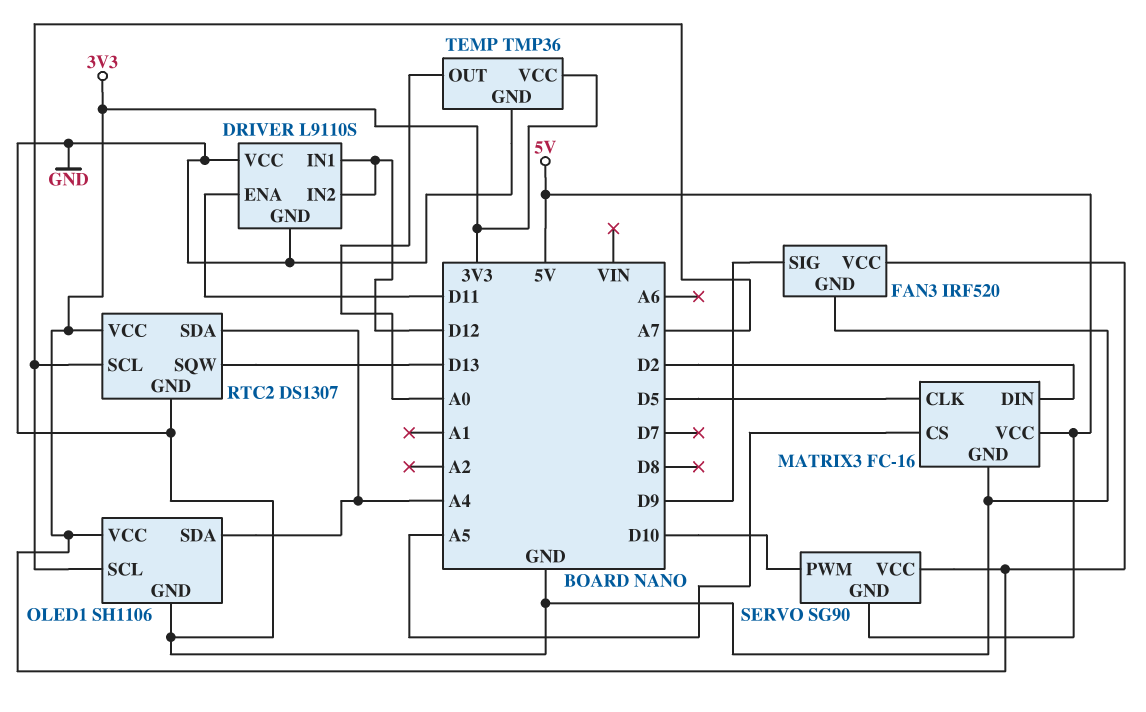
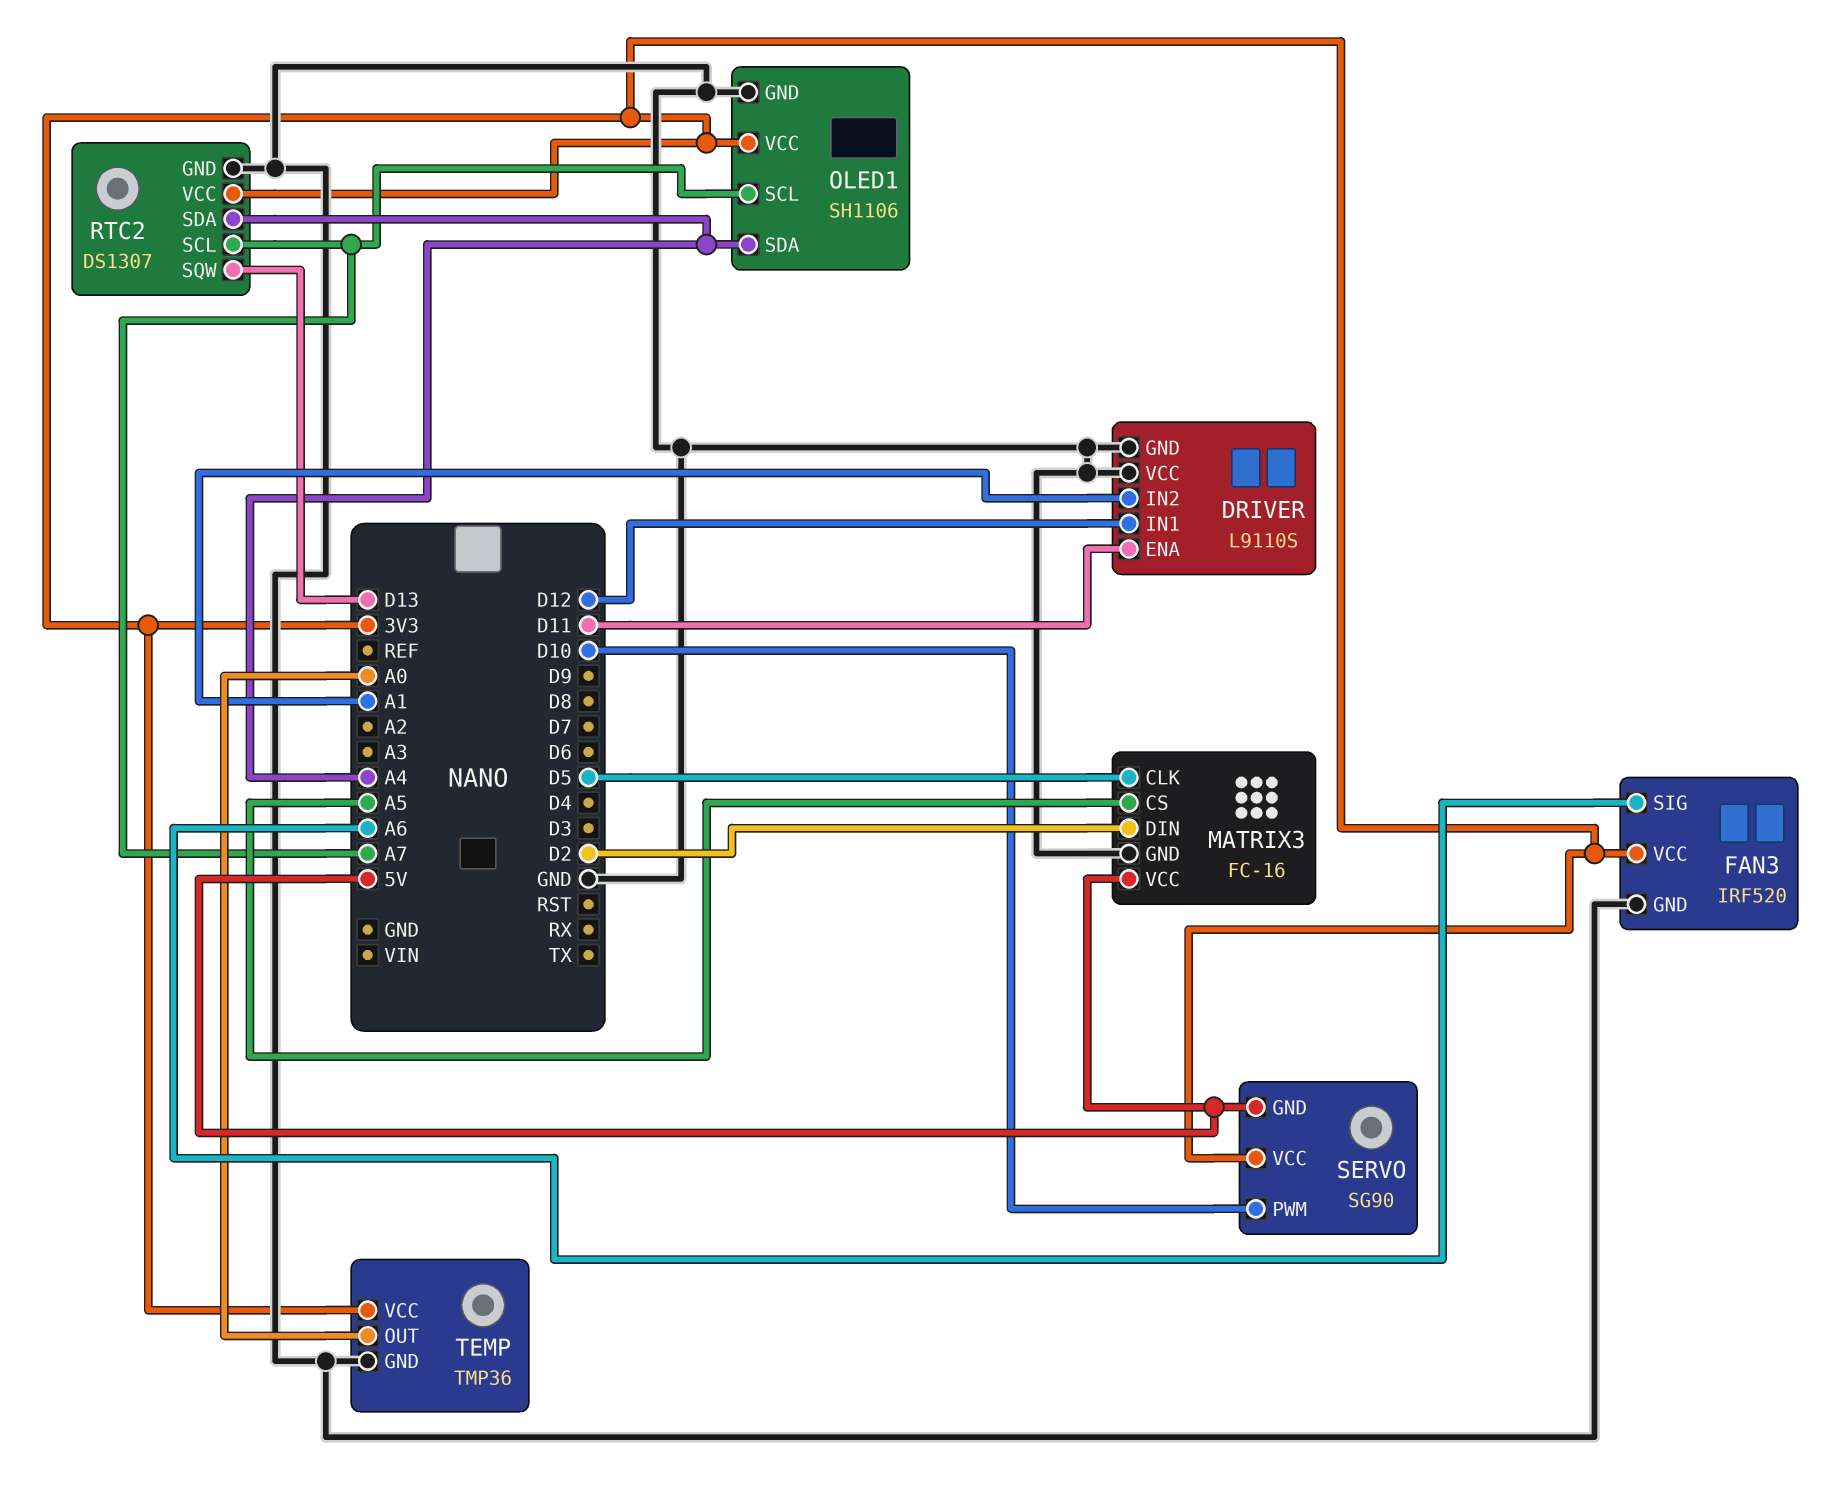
DRIVER pin IN2: D12 -> A1
FAN3 pin SIG: D9 -> A6

